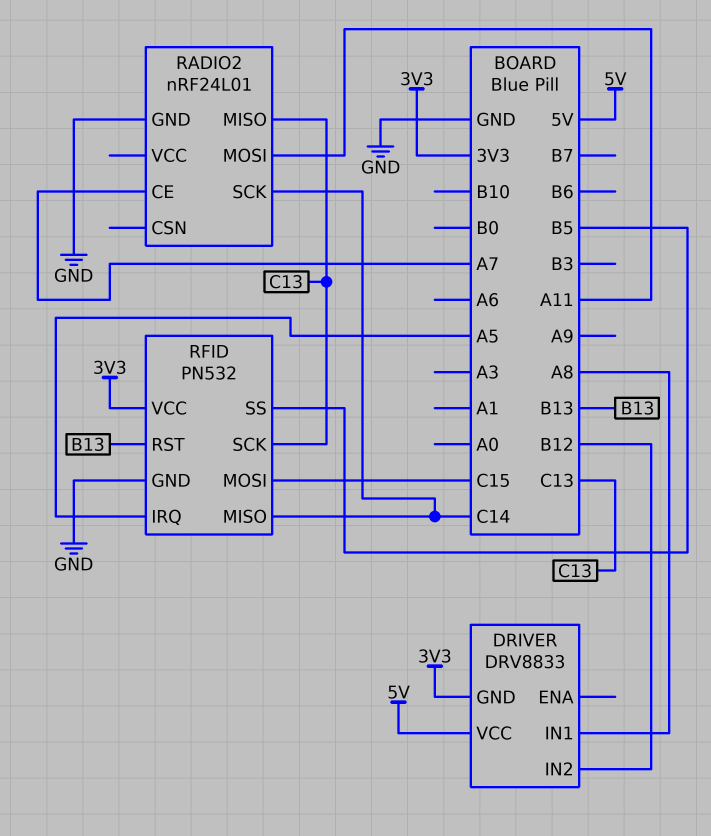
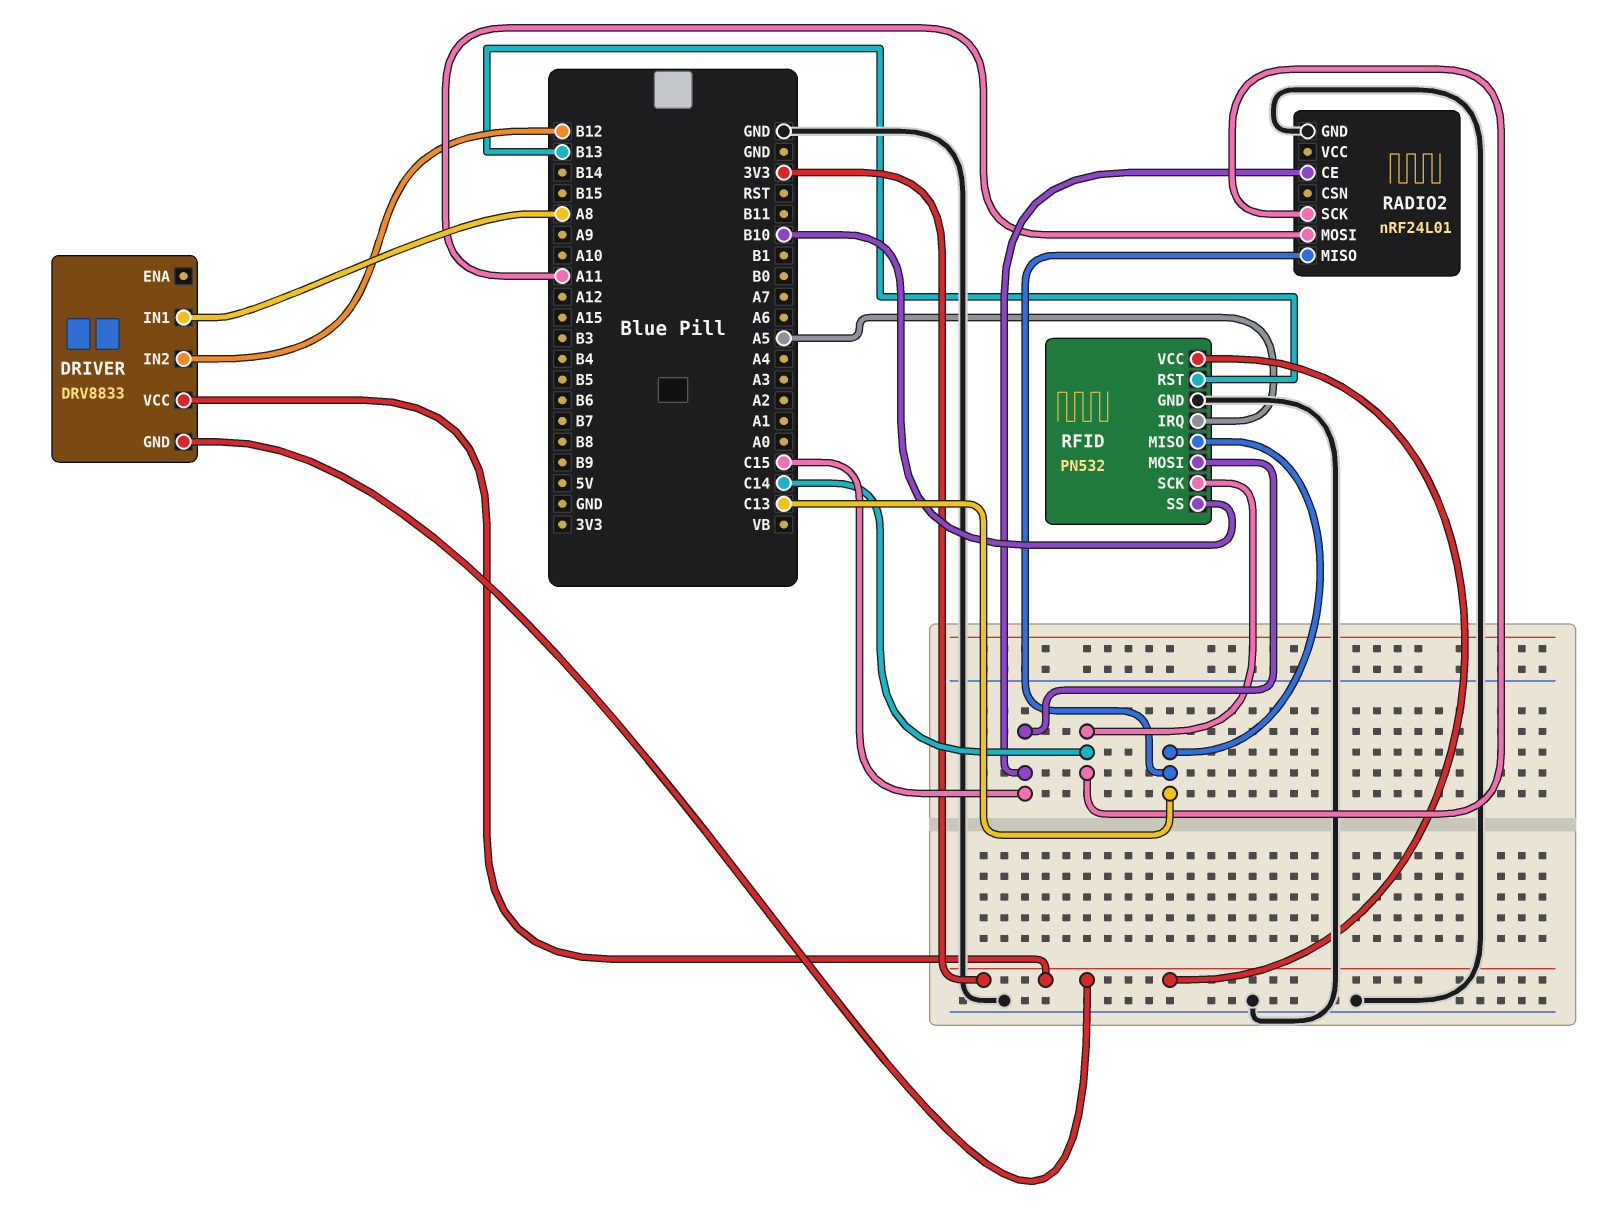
DRIVER pin VCC: 5V -> 3V3
RADIO2 pin CE: A7 -> C15
RFID pin MISO: C14 -> C13
RFID pin SCK: C13 -> C14
RFID pin SS: B5 -> B10

